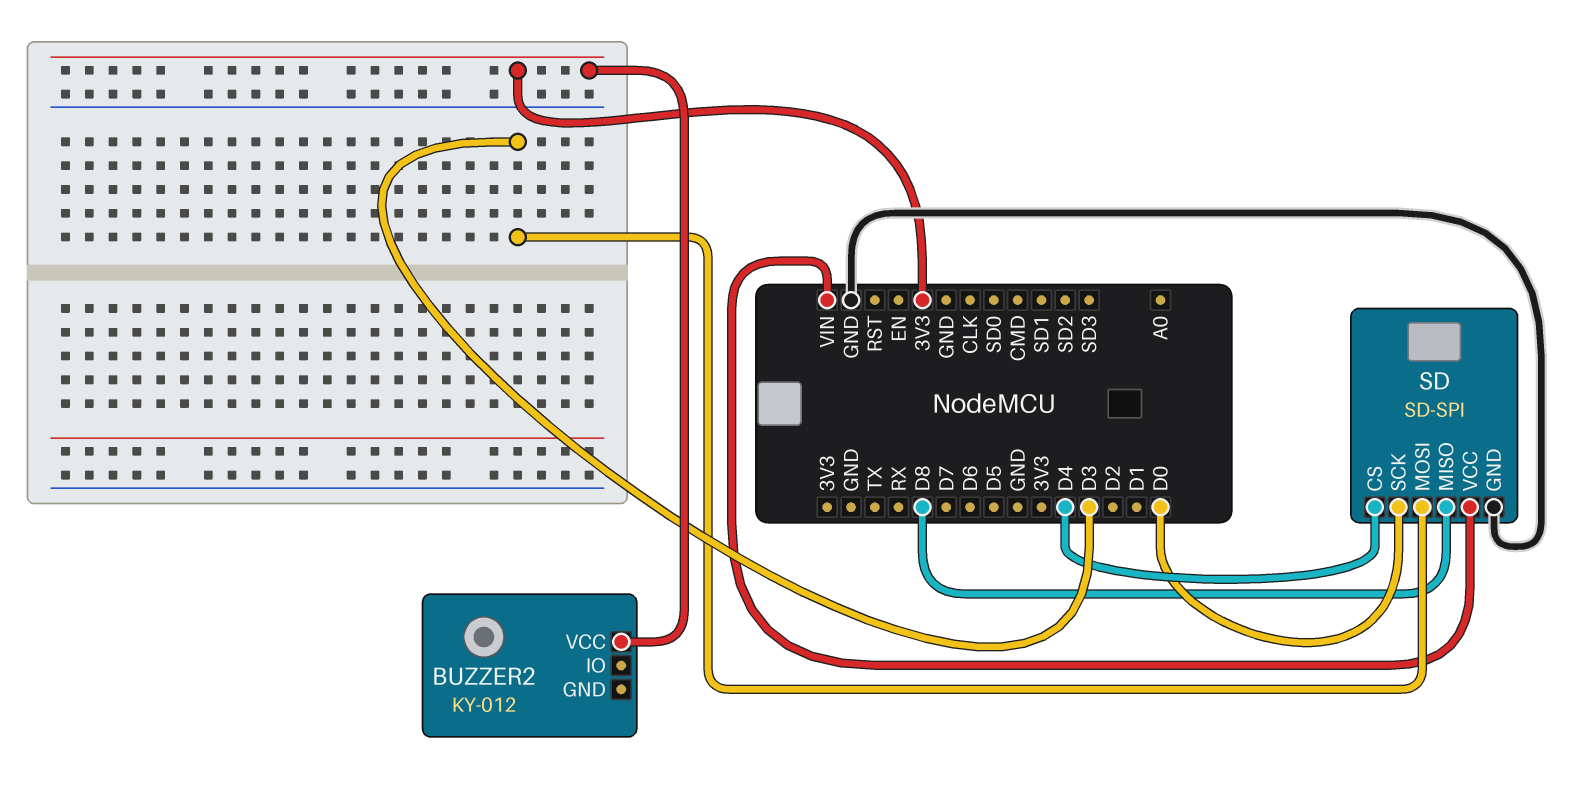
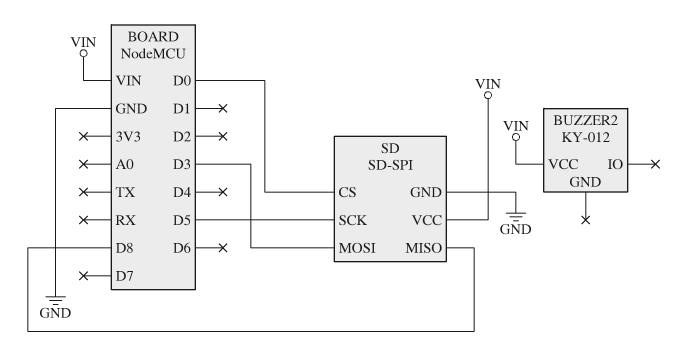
BUZZER2 pin VCC: 3V3 -> VIN
SD pin CS: D4 -> D0
SD pin SCK: D0 -> D5

